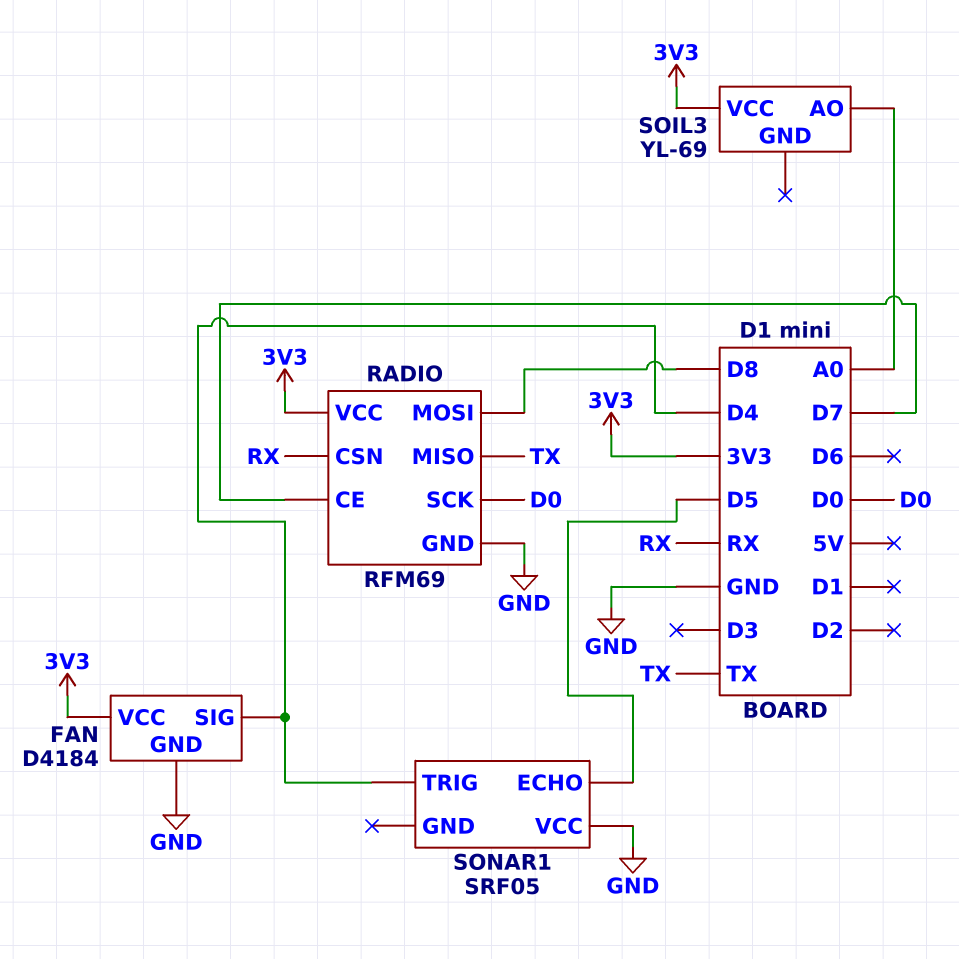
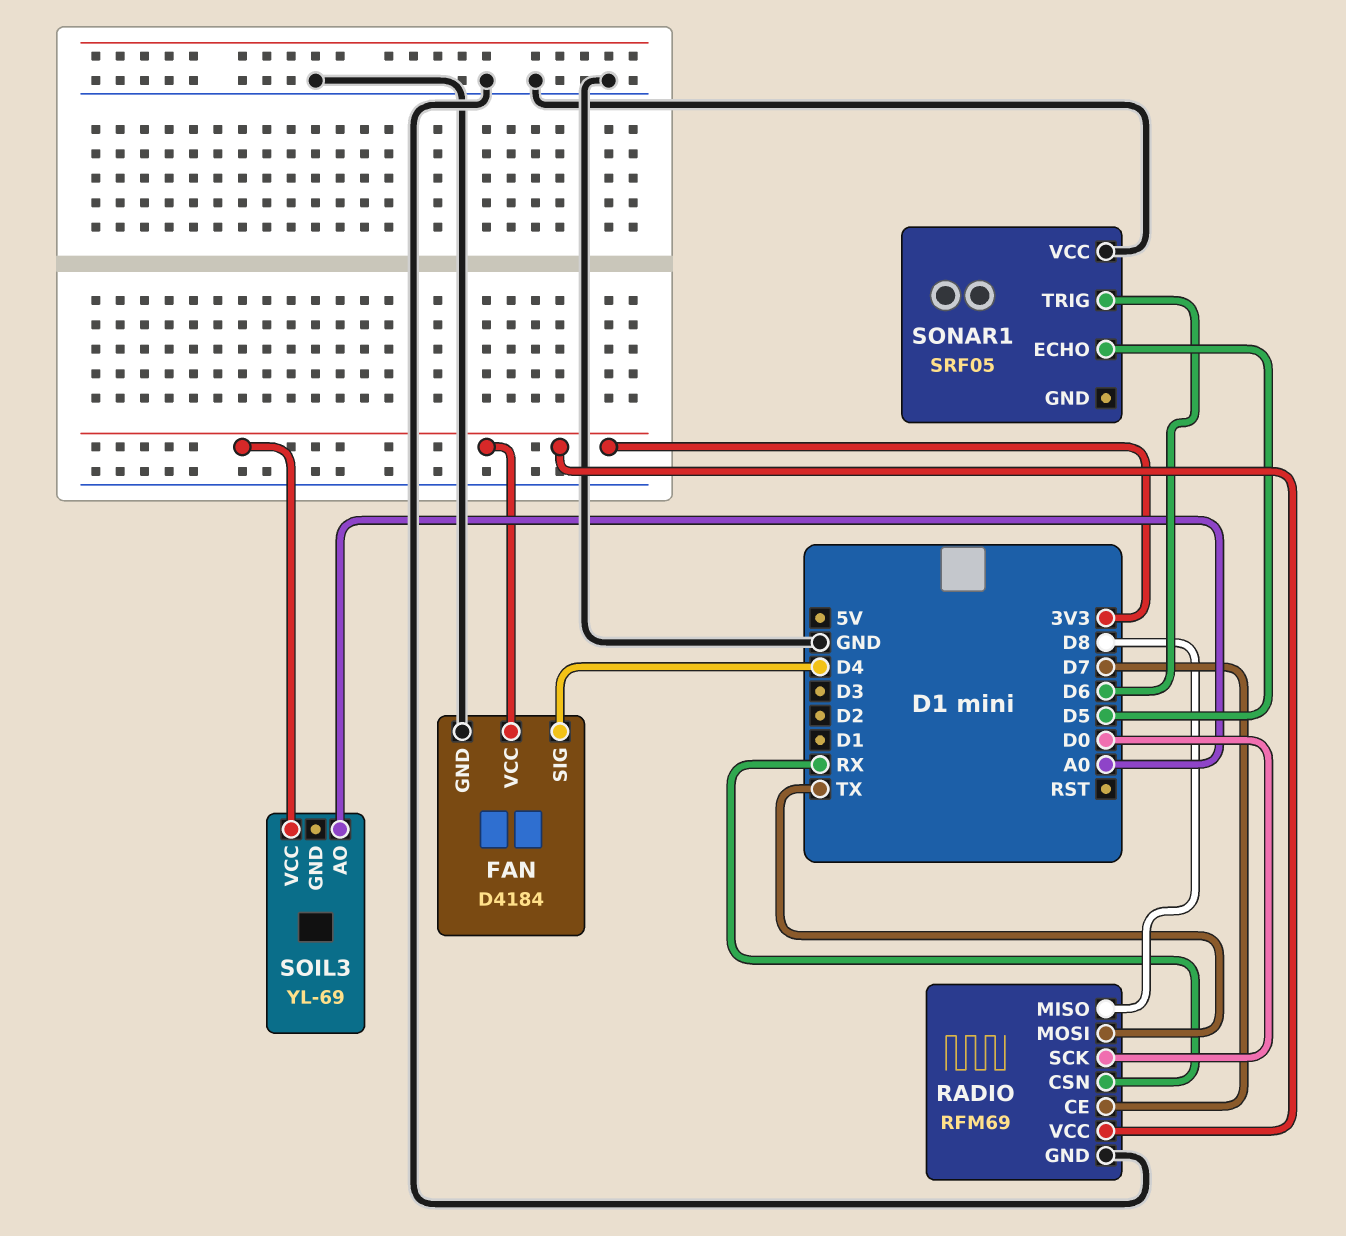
RADIO pin MISO: TX -> D8
RADIO pin MOSI: D8 -> TX
SONAR1 pin TRIG: D4 -> D6

